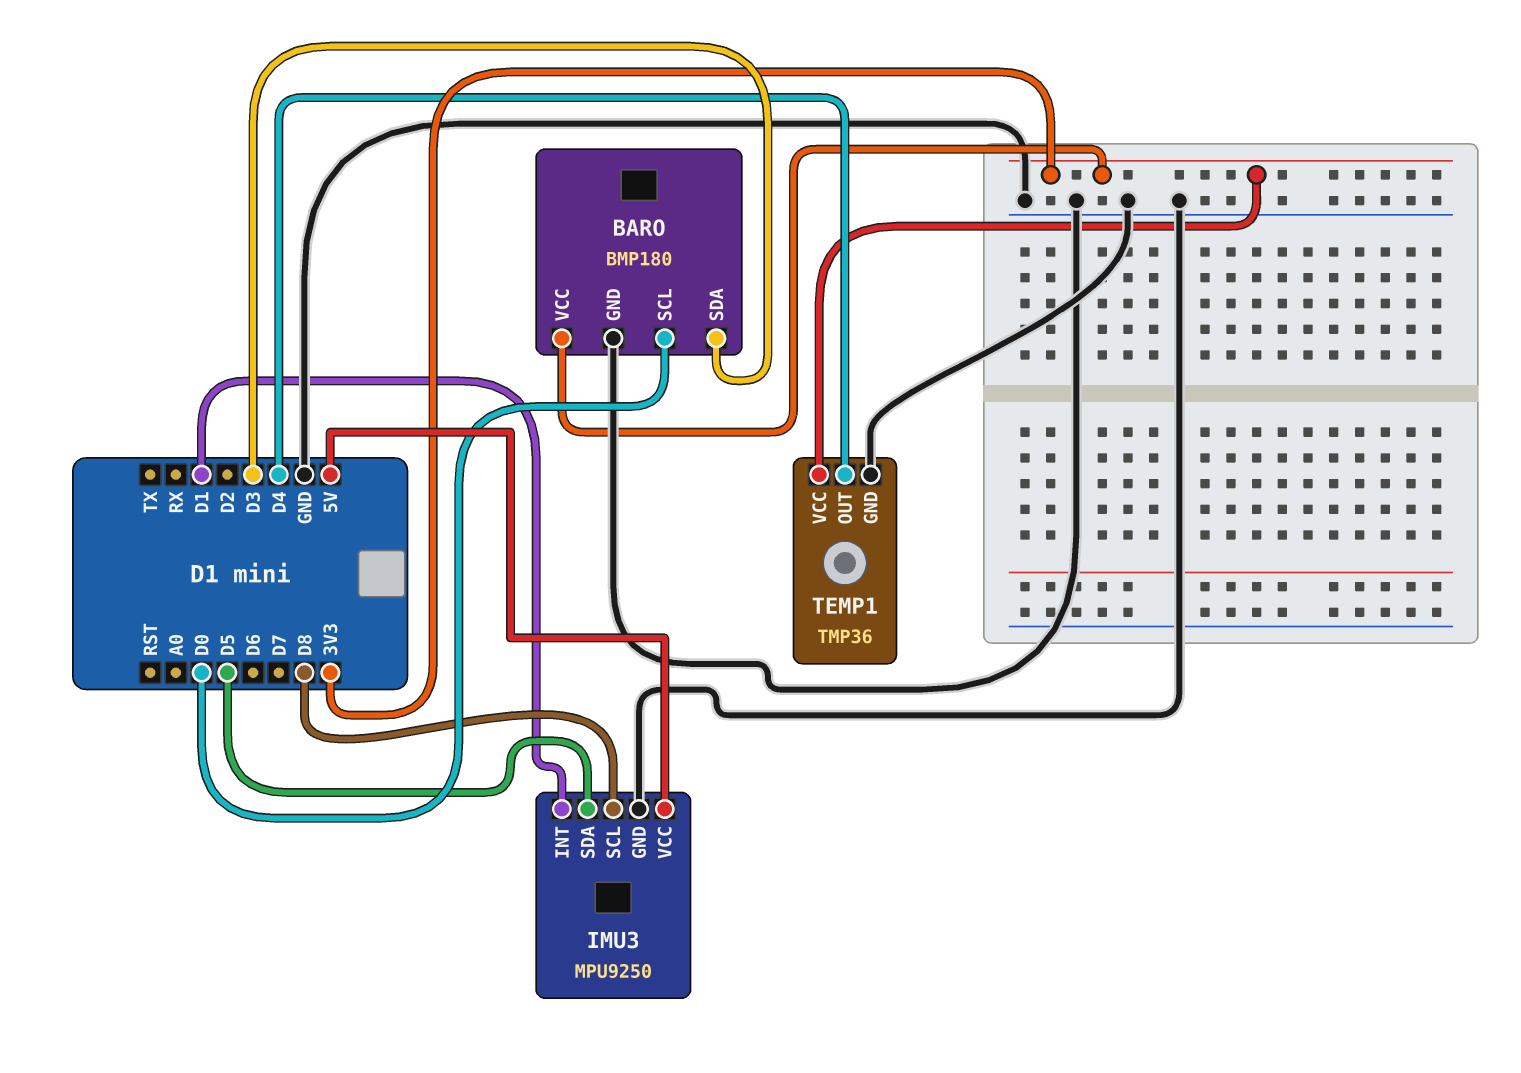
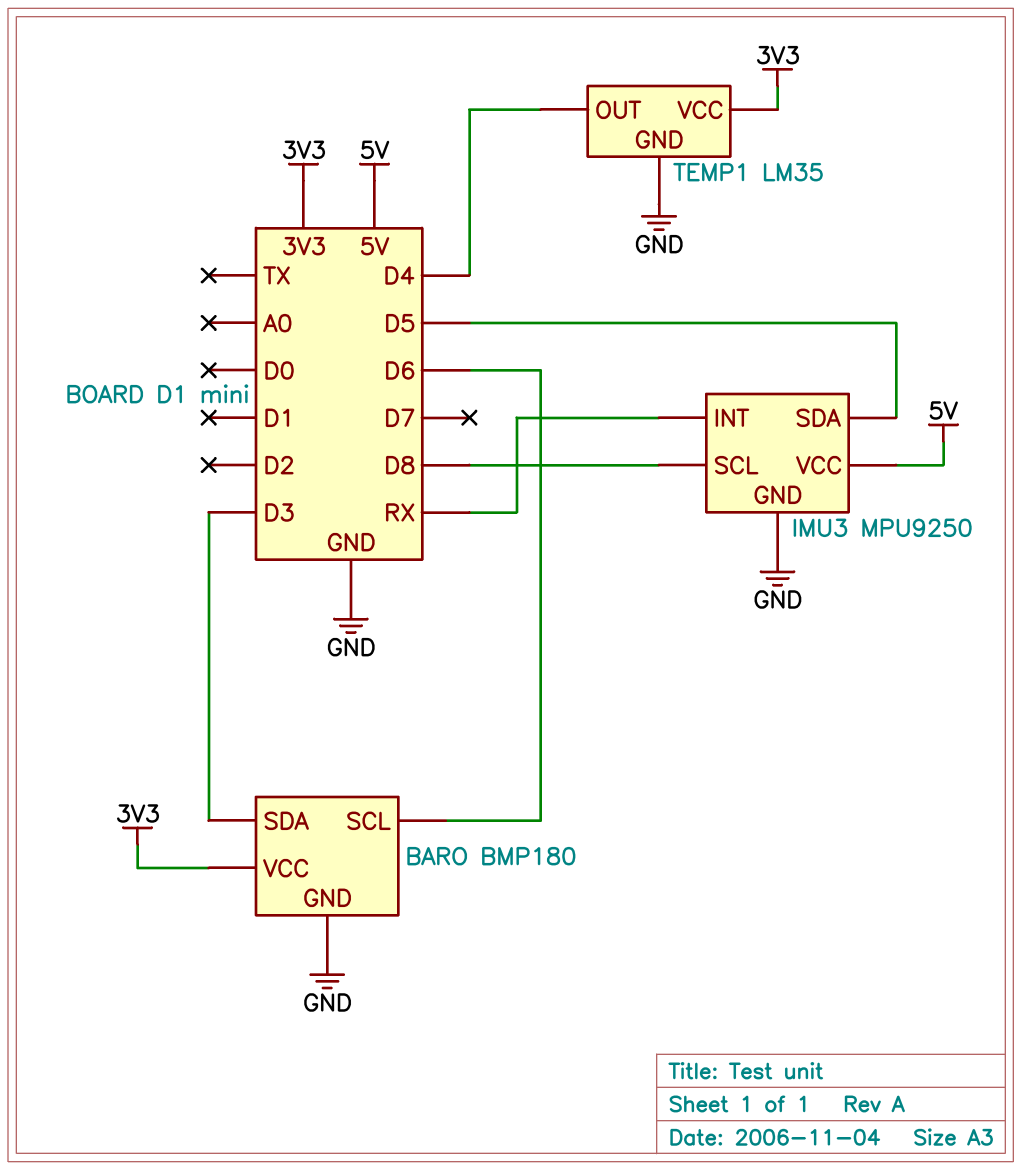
BARO pin SCL: D0 -> D6
IMU3 pin INT: D1 -> RX
TEMP1: TMP36 -> LM35

